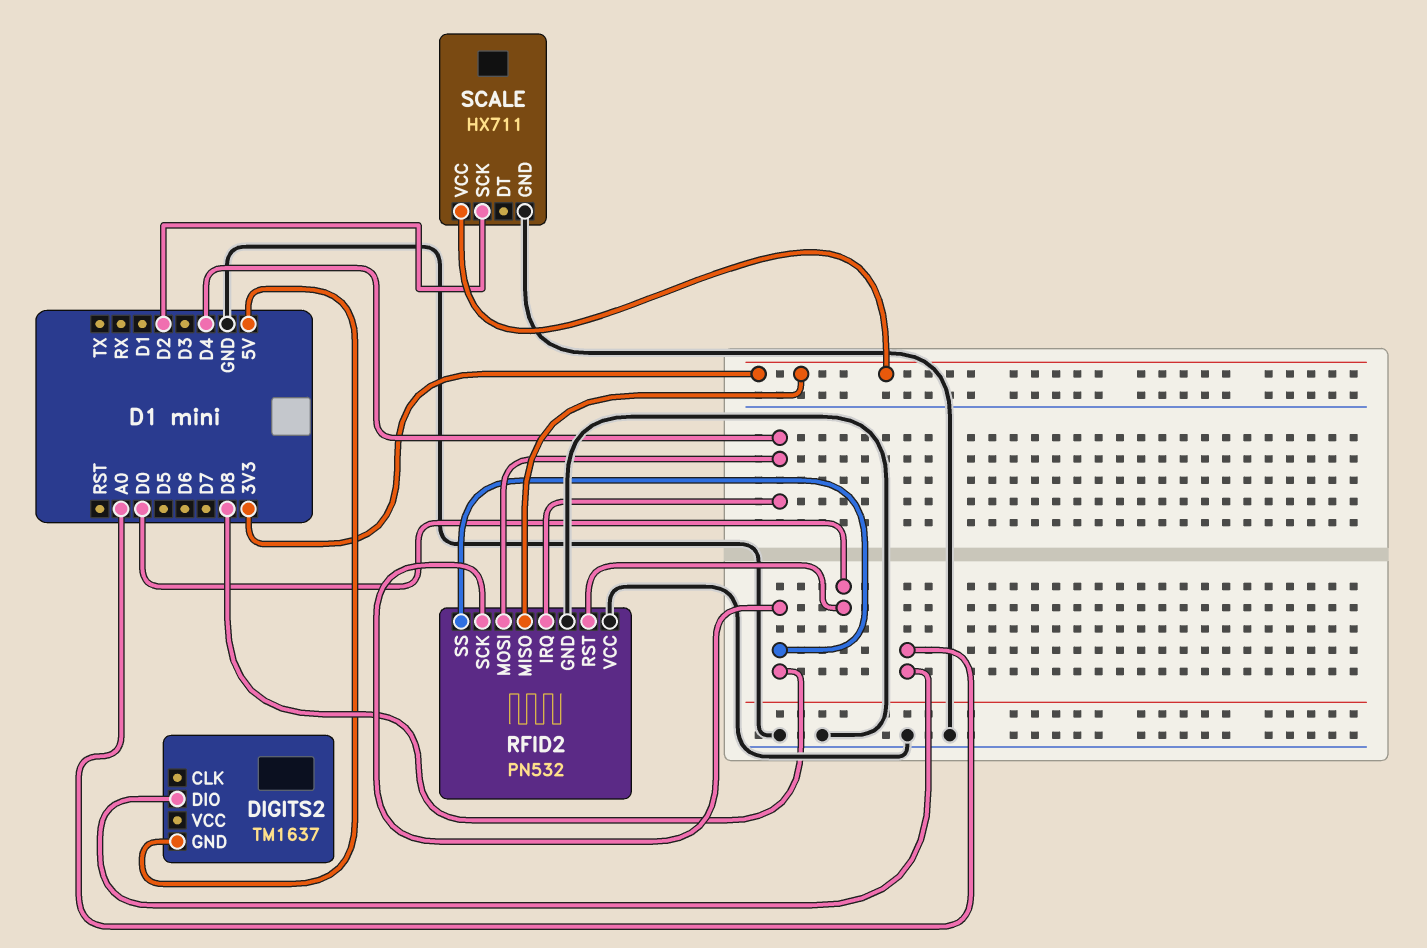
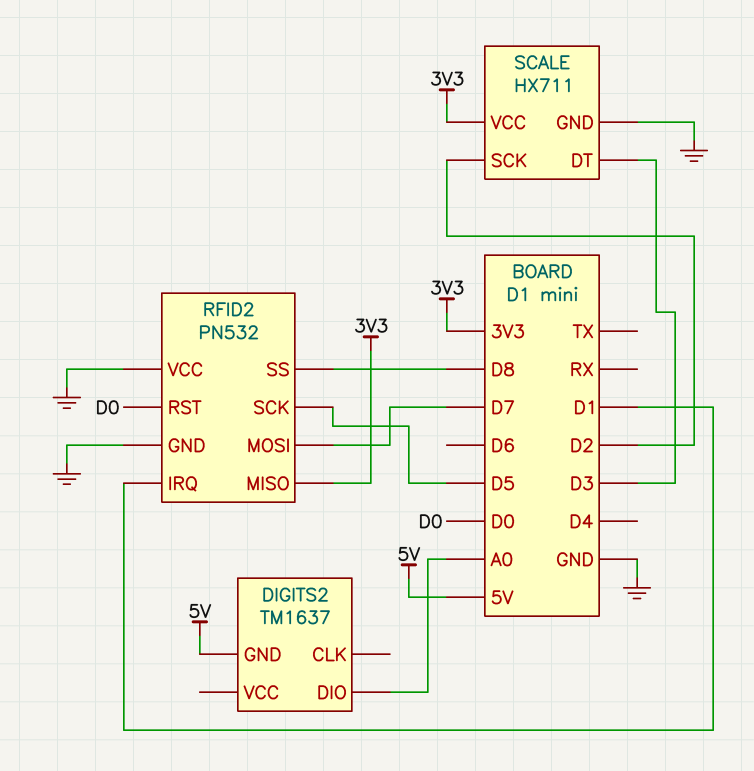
RFID2 pin IRQ: D4 -> D1
RFID2 pin MOSI: D4 -> D7
RFID2 pin SCK: D8 -> D5
SCALE pin DT: none -> D3

